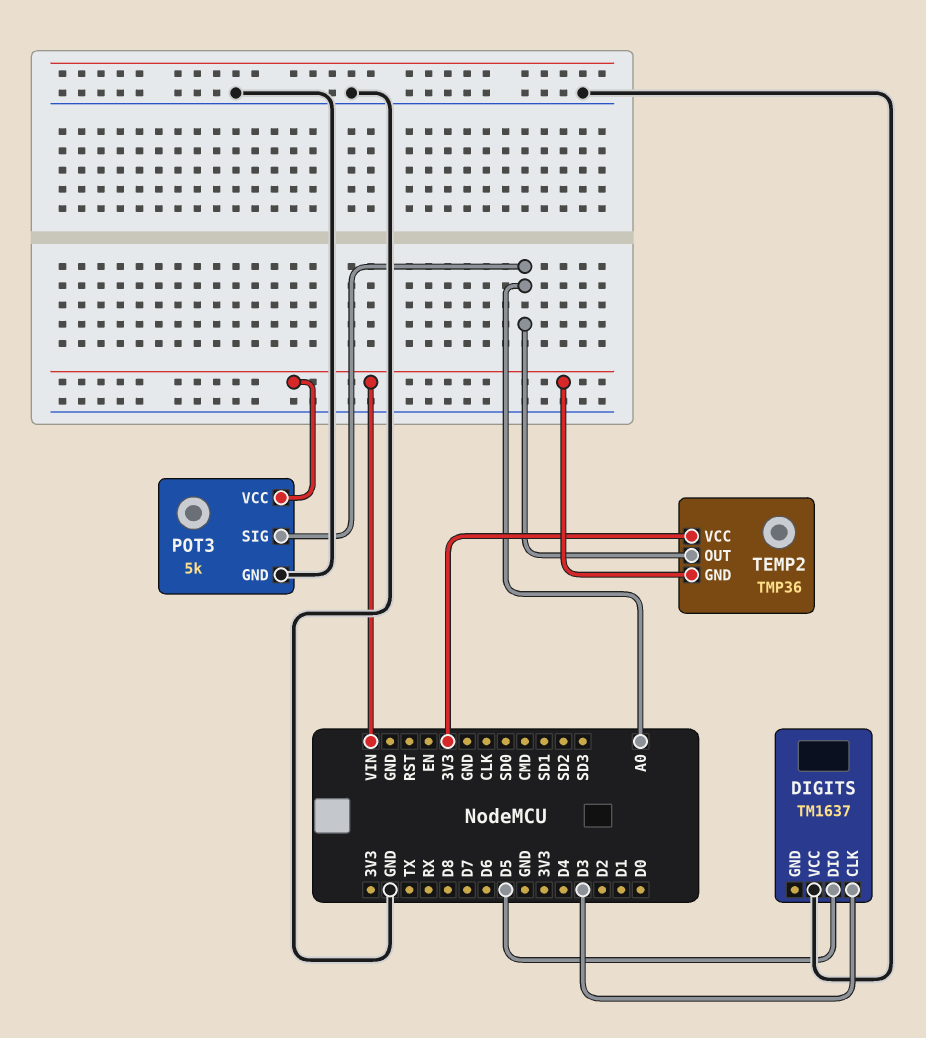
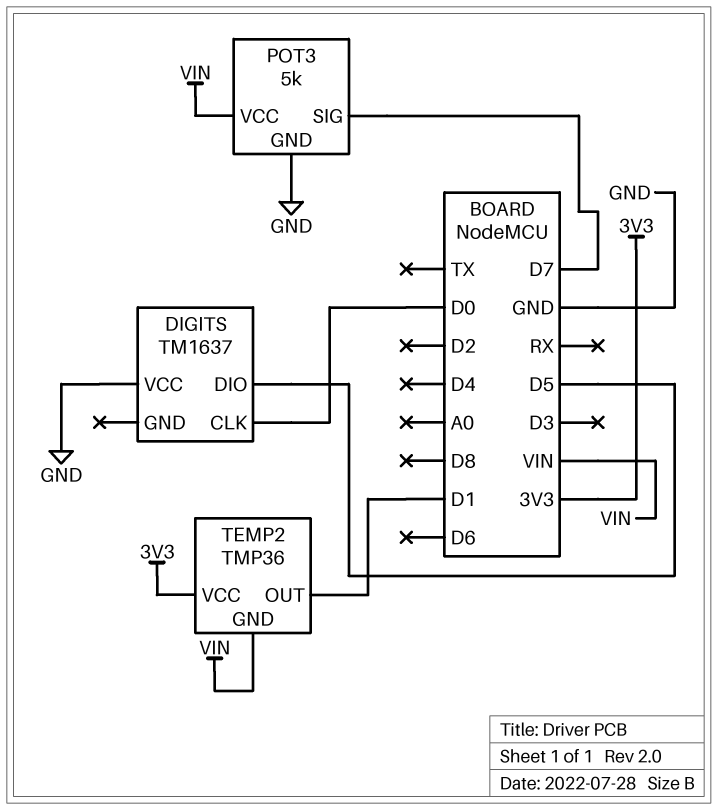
DIGITS pin CLK: D3 -> D0
POT3 pin SIG: A0 -> D7
TEMP2 pin OUT: A0 -> D1

